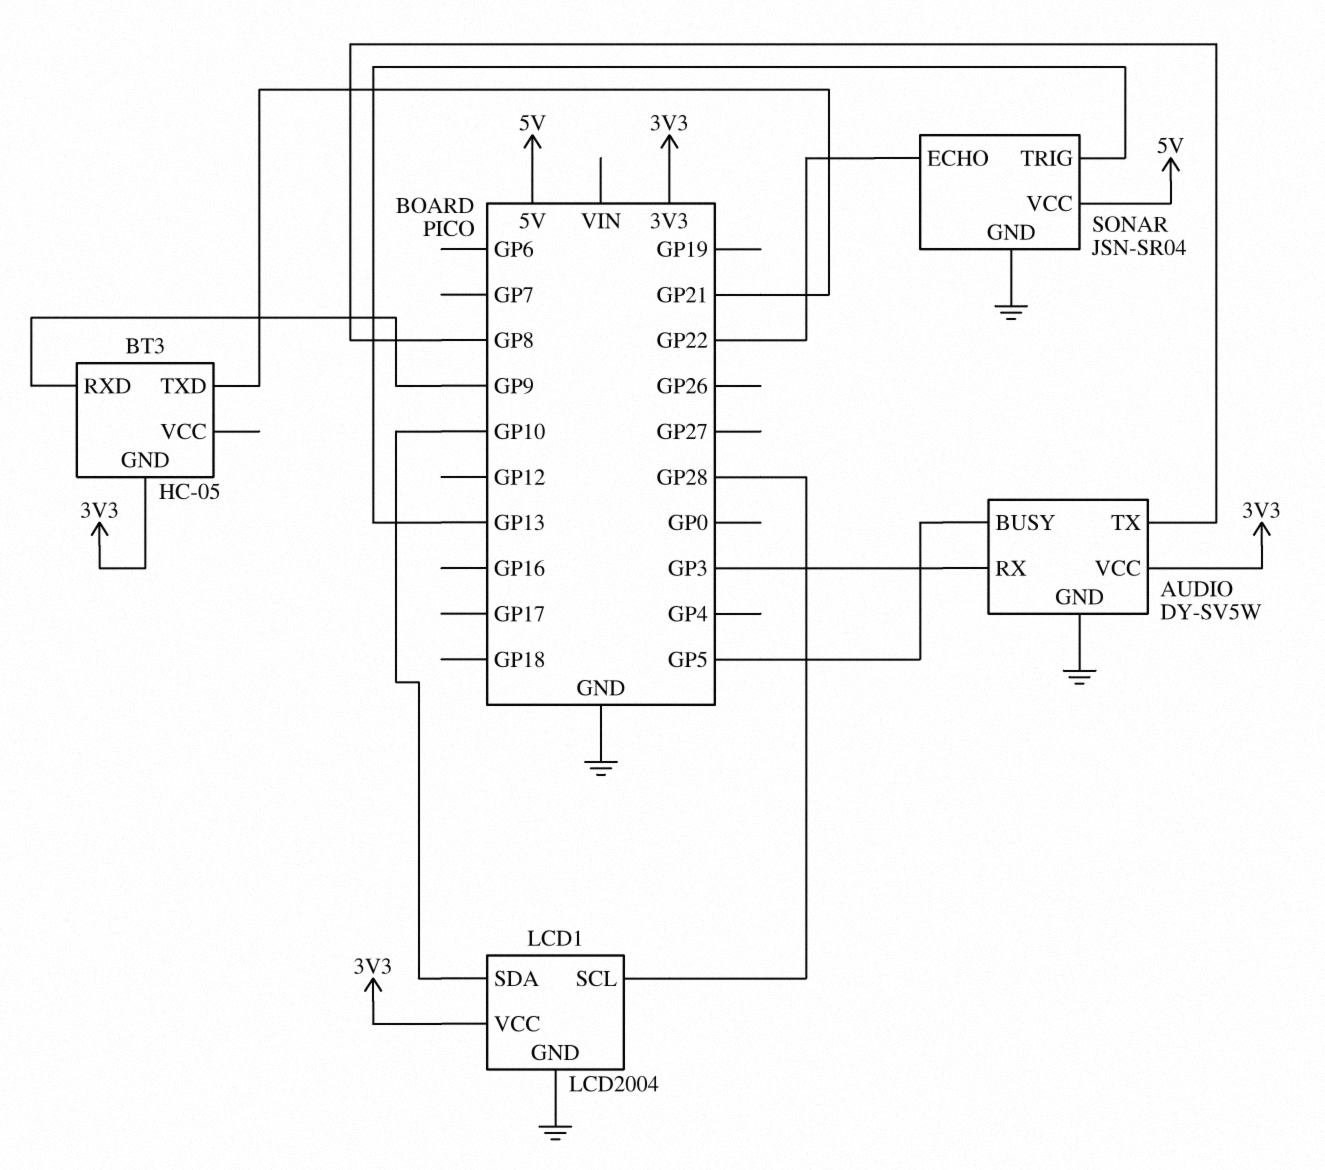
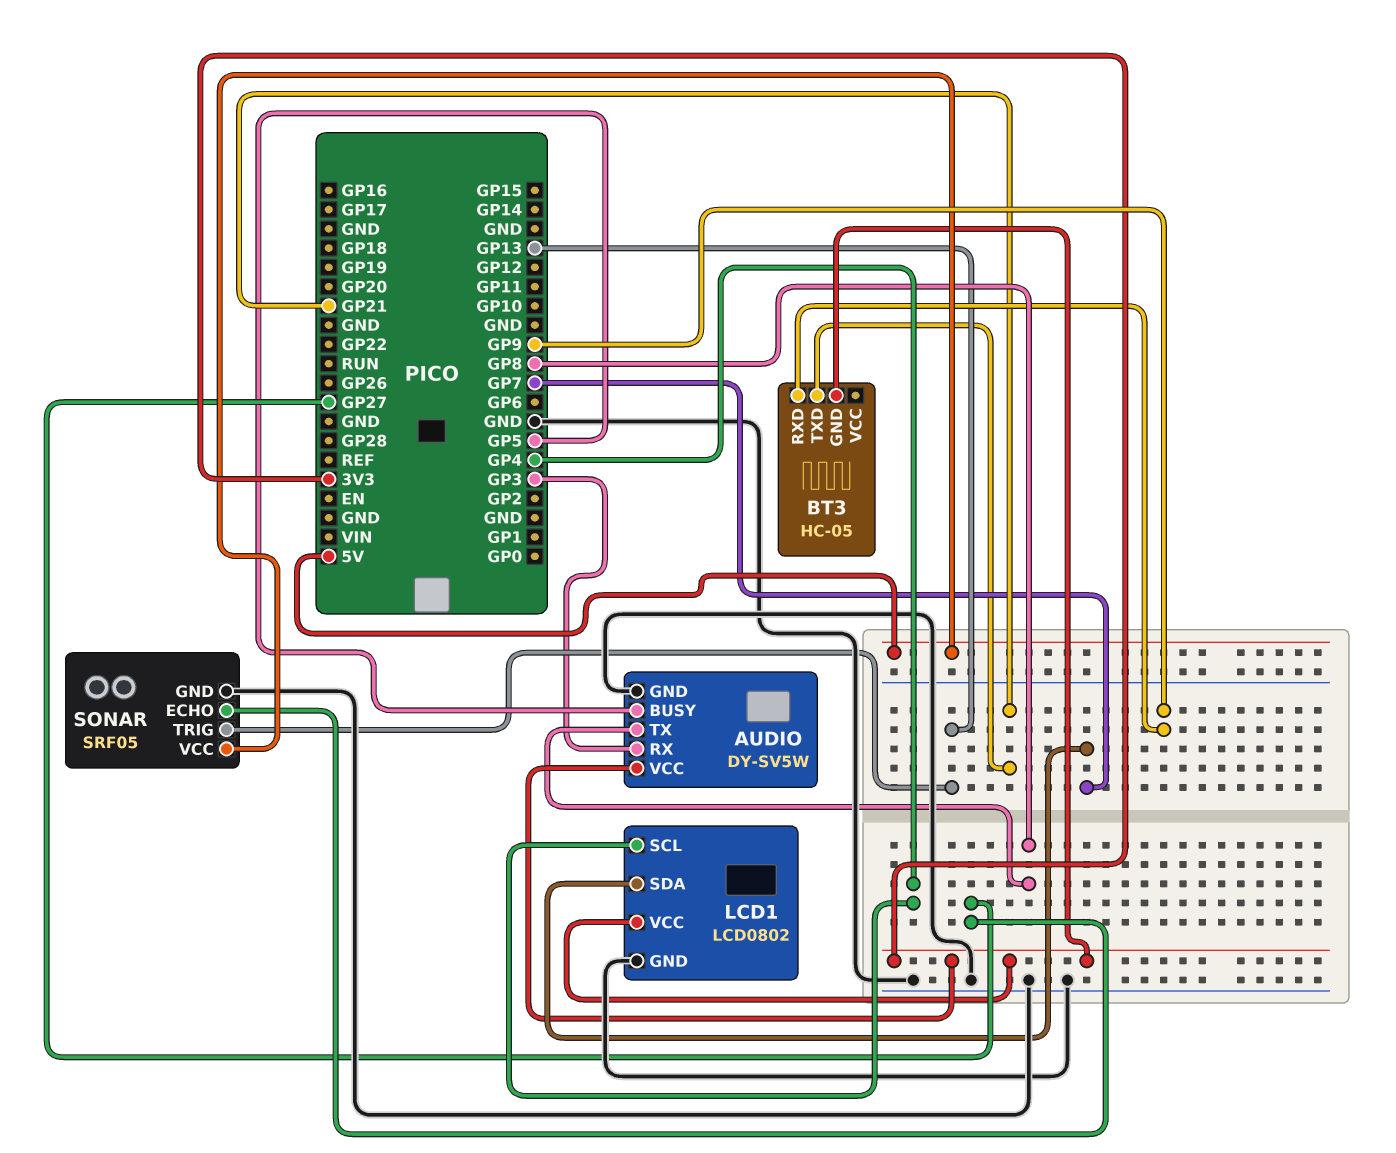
LCD1: LCD2004 -> LCD0802
LCD1 pin SCL: GP28 -> GP4
LCD1 pin SDA: GP10 -> GP7
SONAR: JSN-SR04 -> SRF05
SONAR pin ECHO: GP22 -> GP27

